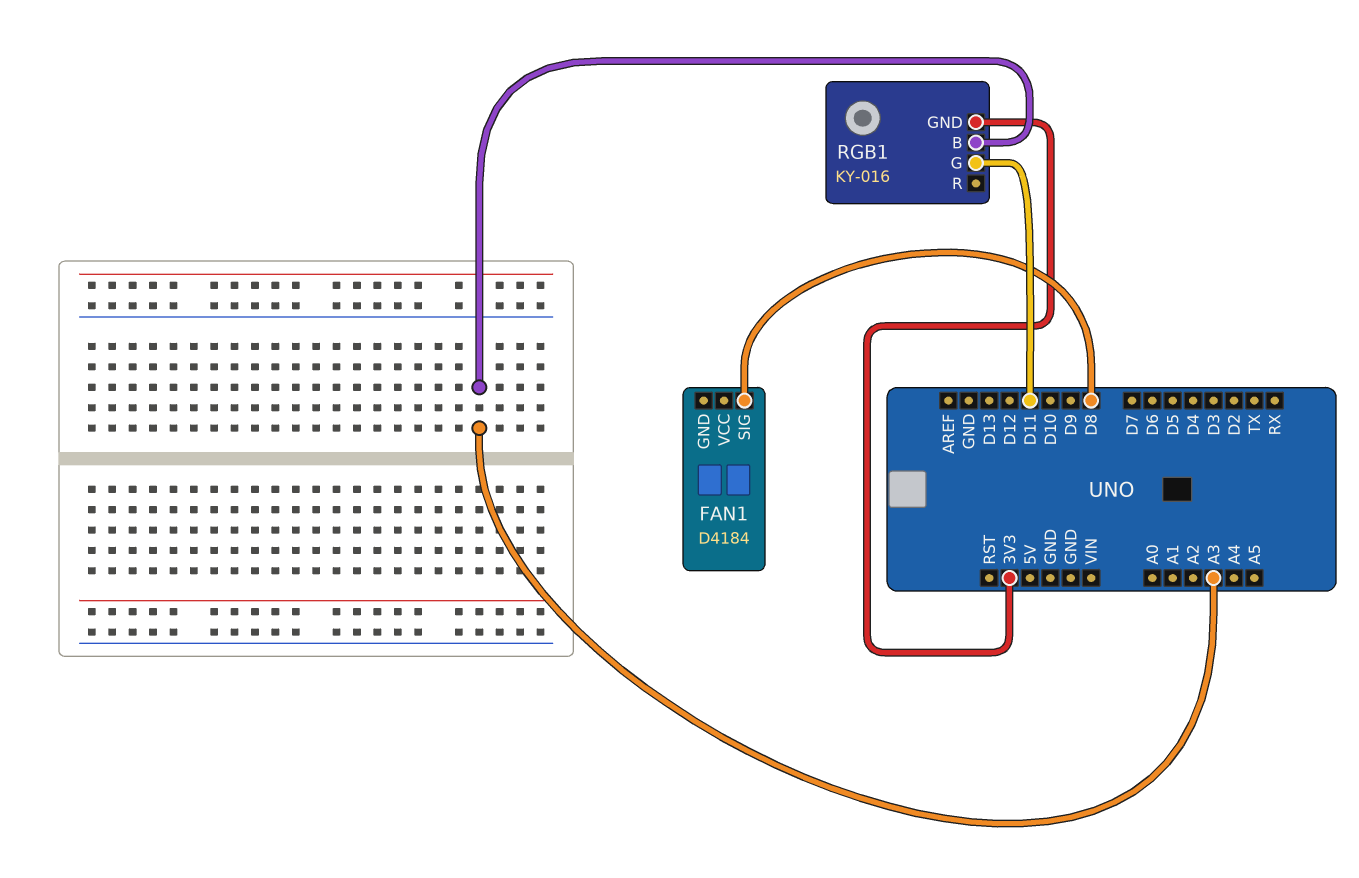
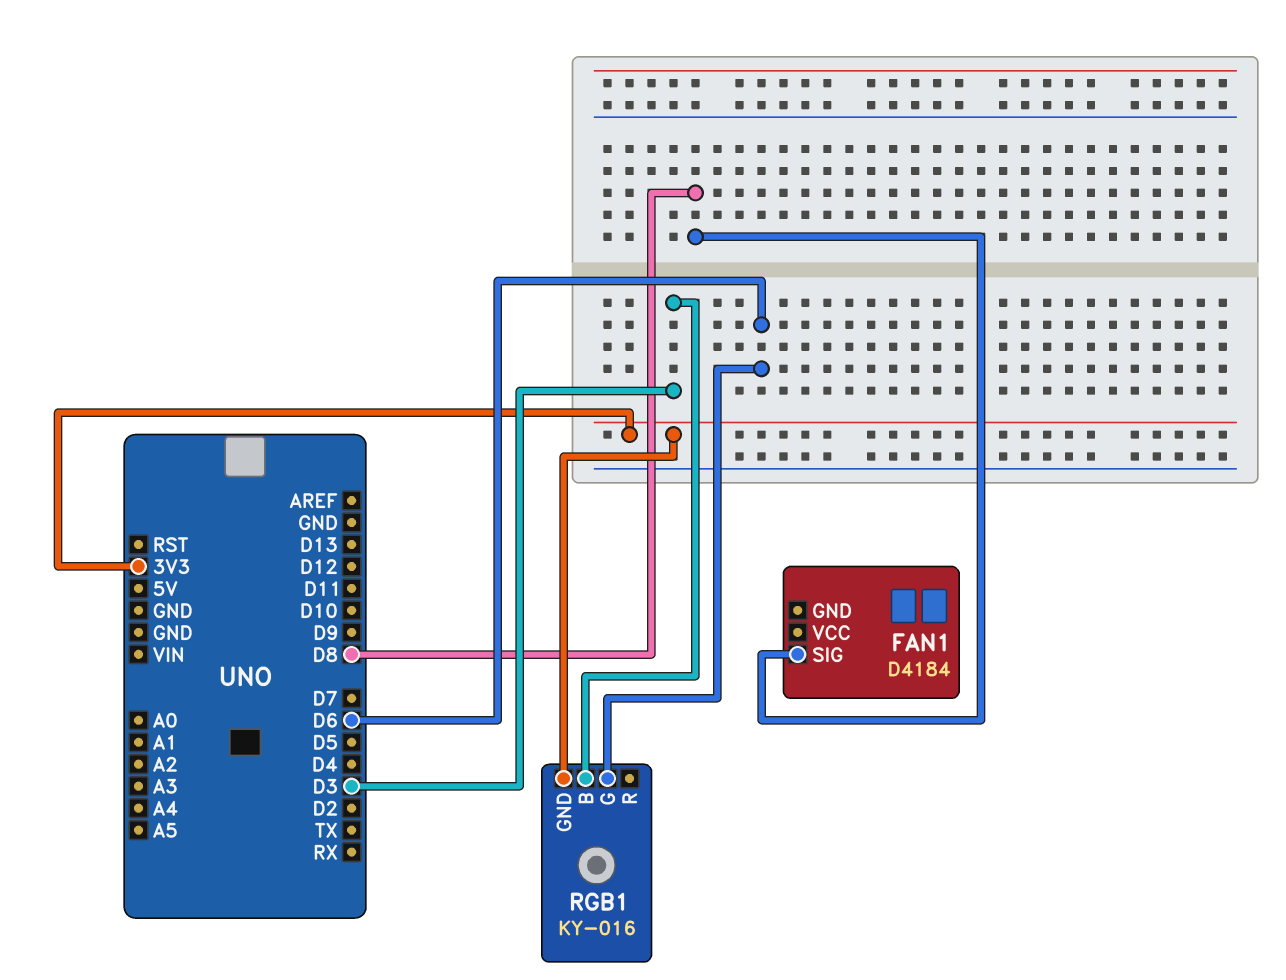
RGB1 pin B: A3 -> D3
RGB1 pin G: D11 -> D6

